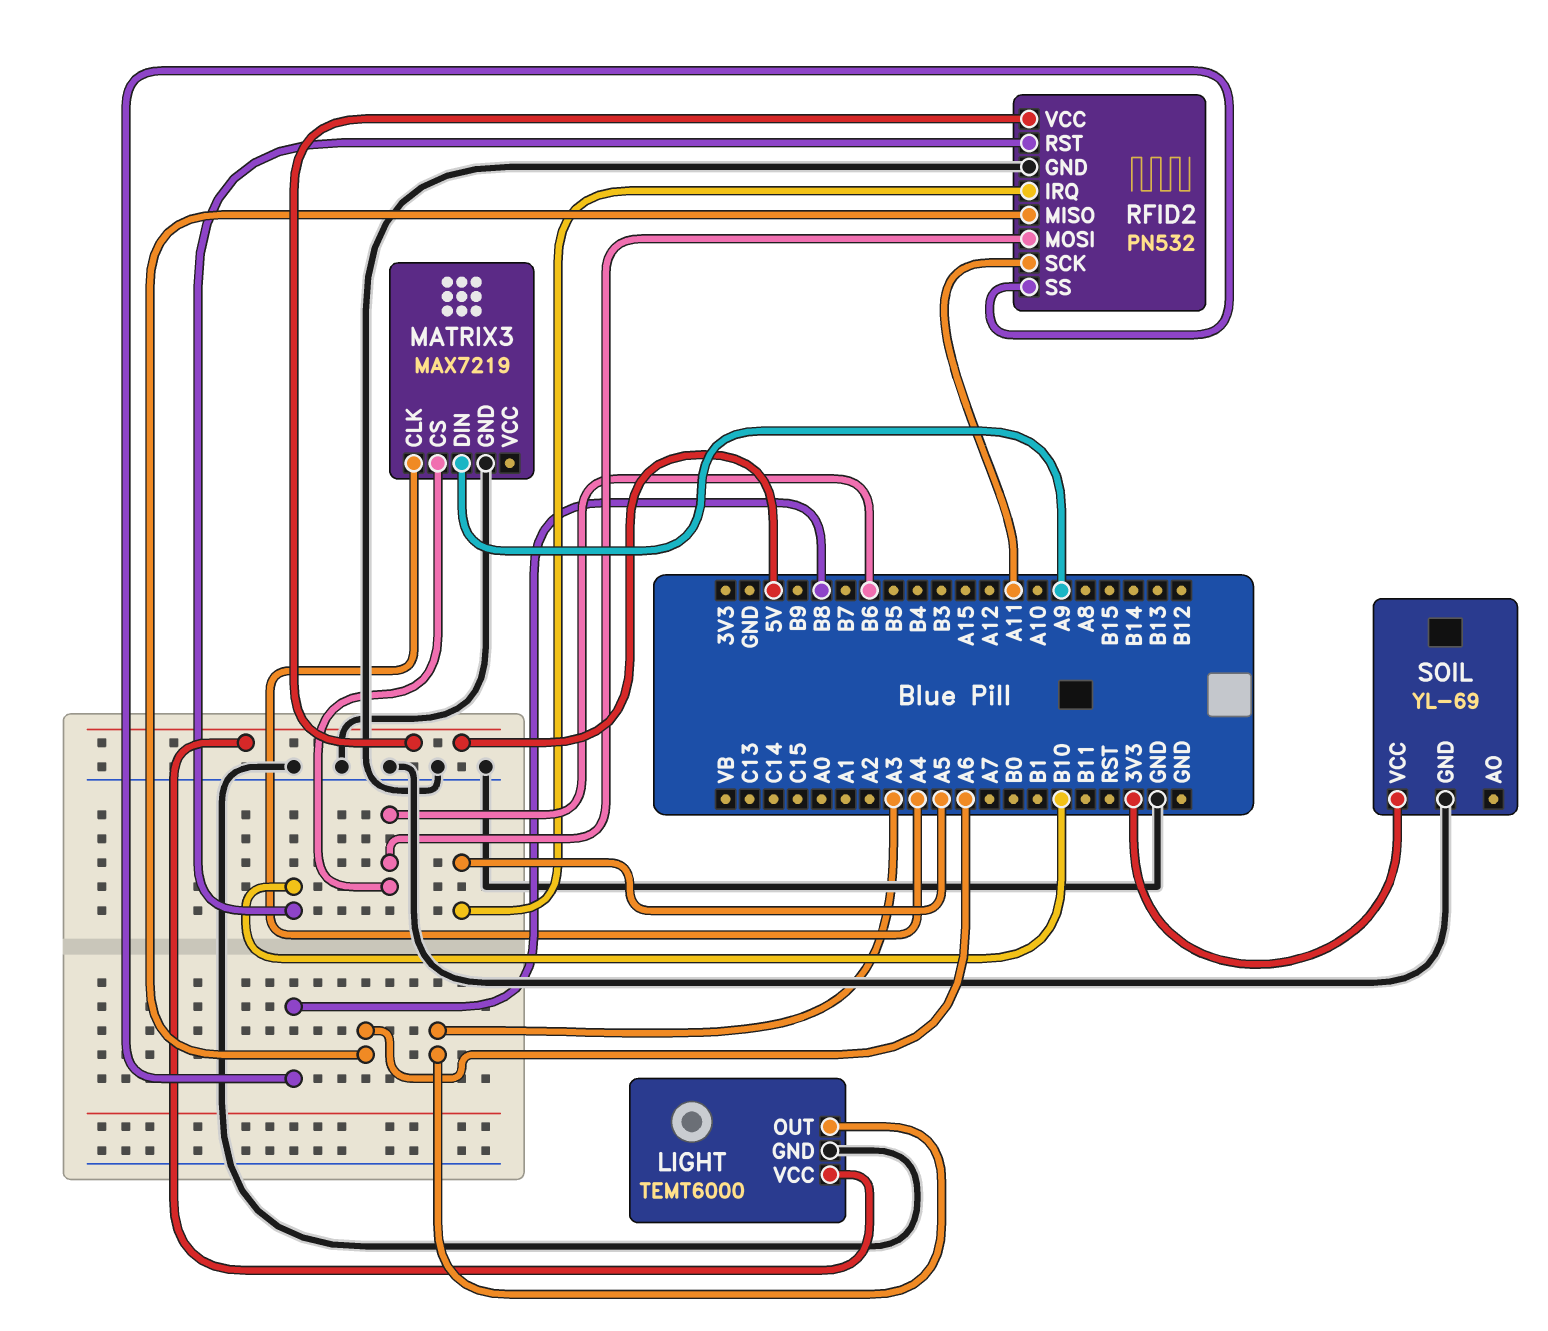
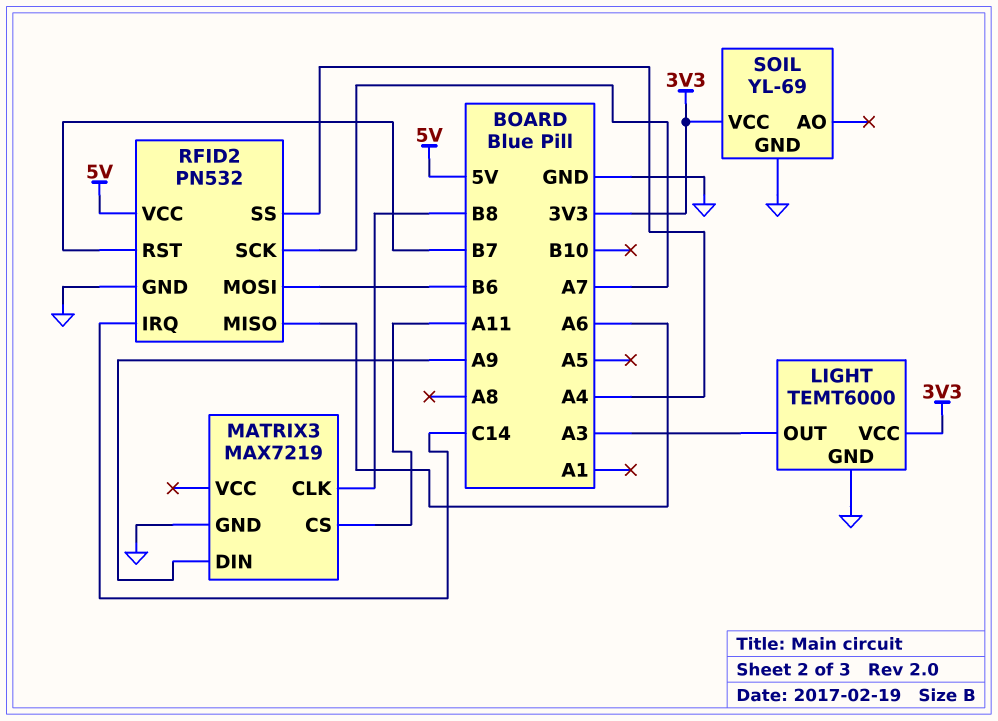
LIGHT pin VCC: 5V -> 3V3
MATRIX3 pin CLK: A4 -> B8
MATRIX3 pin CS: B6 -> A11
RFID2 pin IRQ: A5 -> C14
RFID2 pin RST: B10 -> B7
RFID2 pin SCK: A11 -> A7
RFID2 pin SS: B8 -> A4

